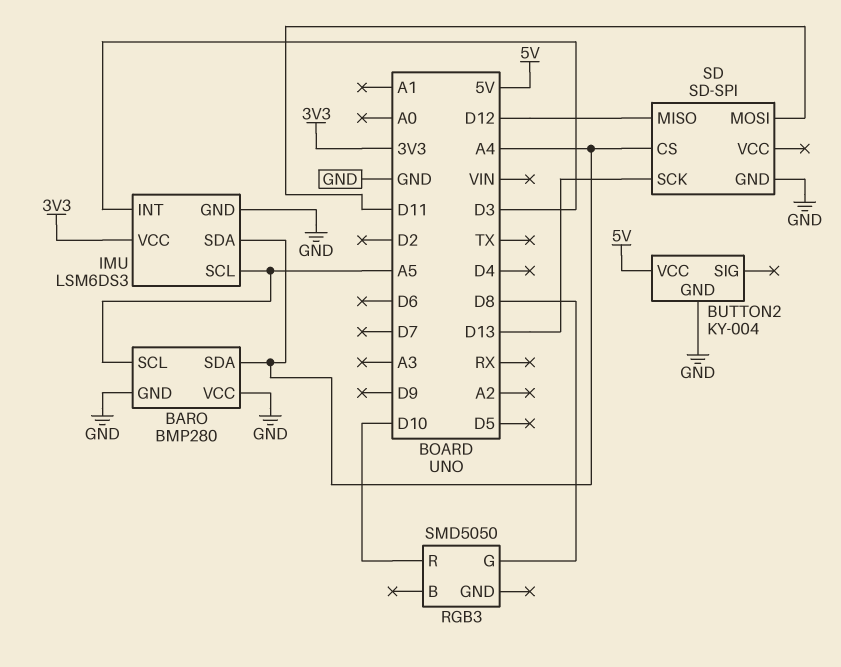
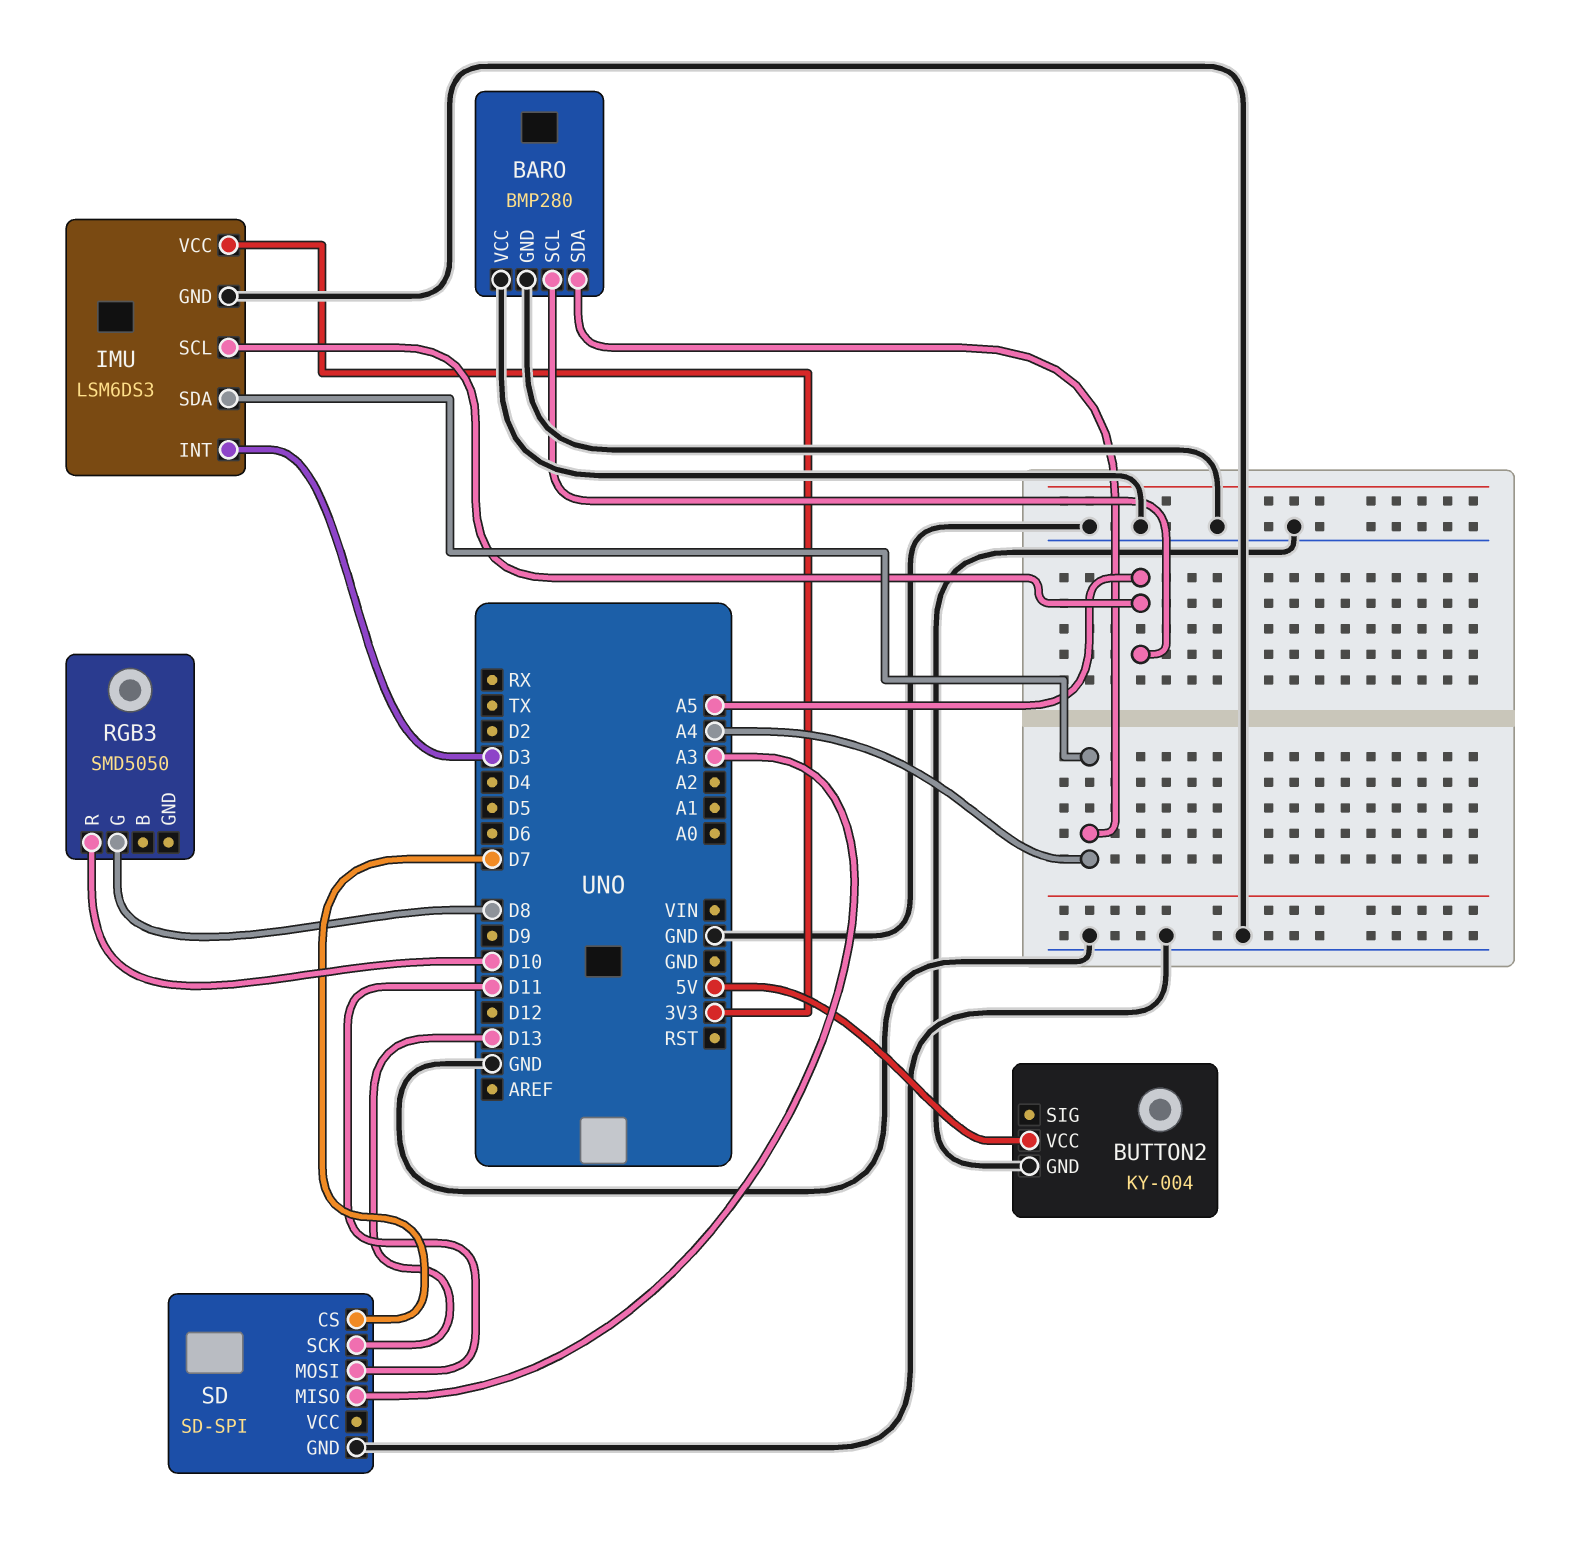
SD pin CS: A4 -> D7
SD pin MISO: D12 -> A3

